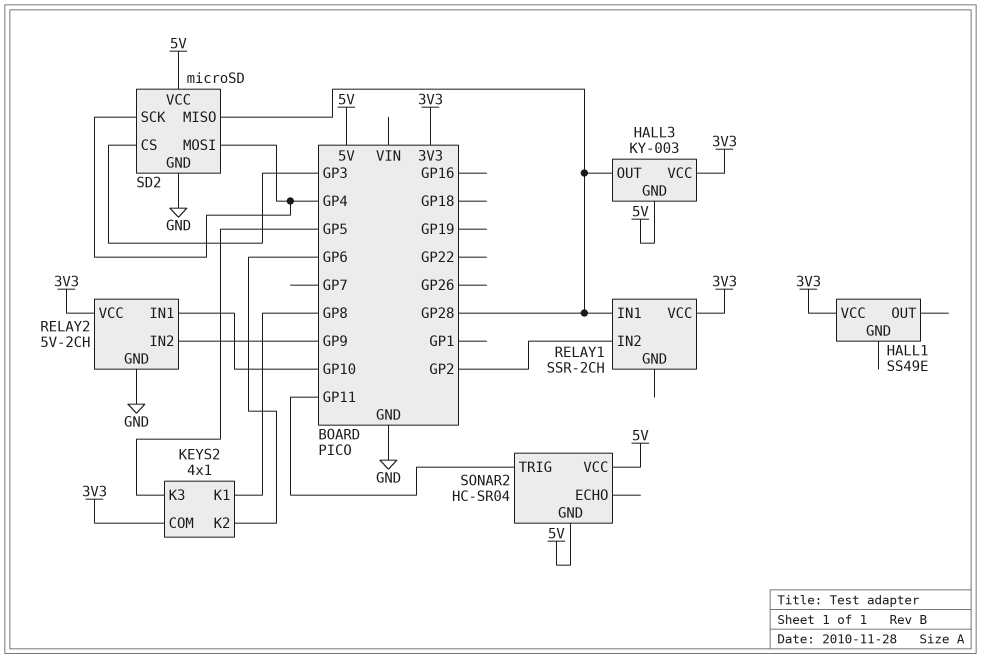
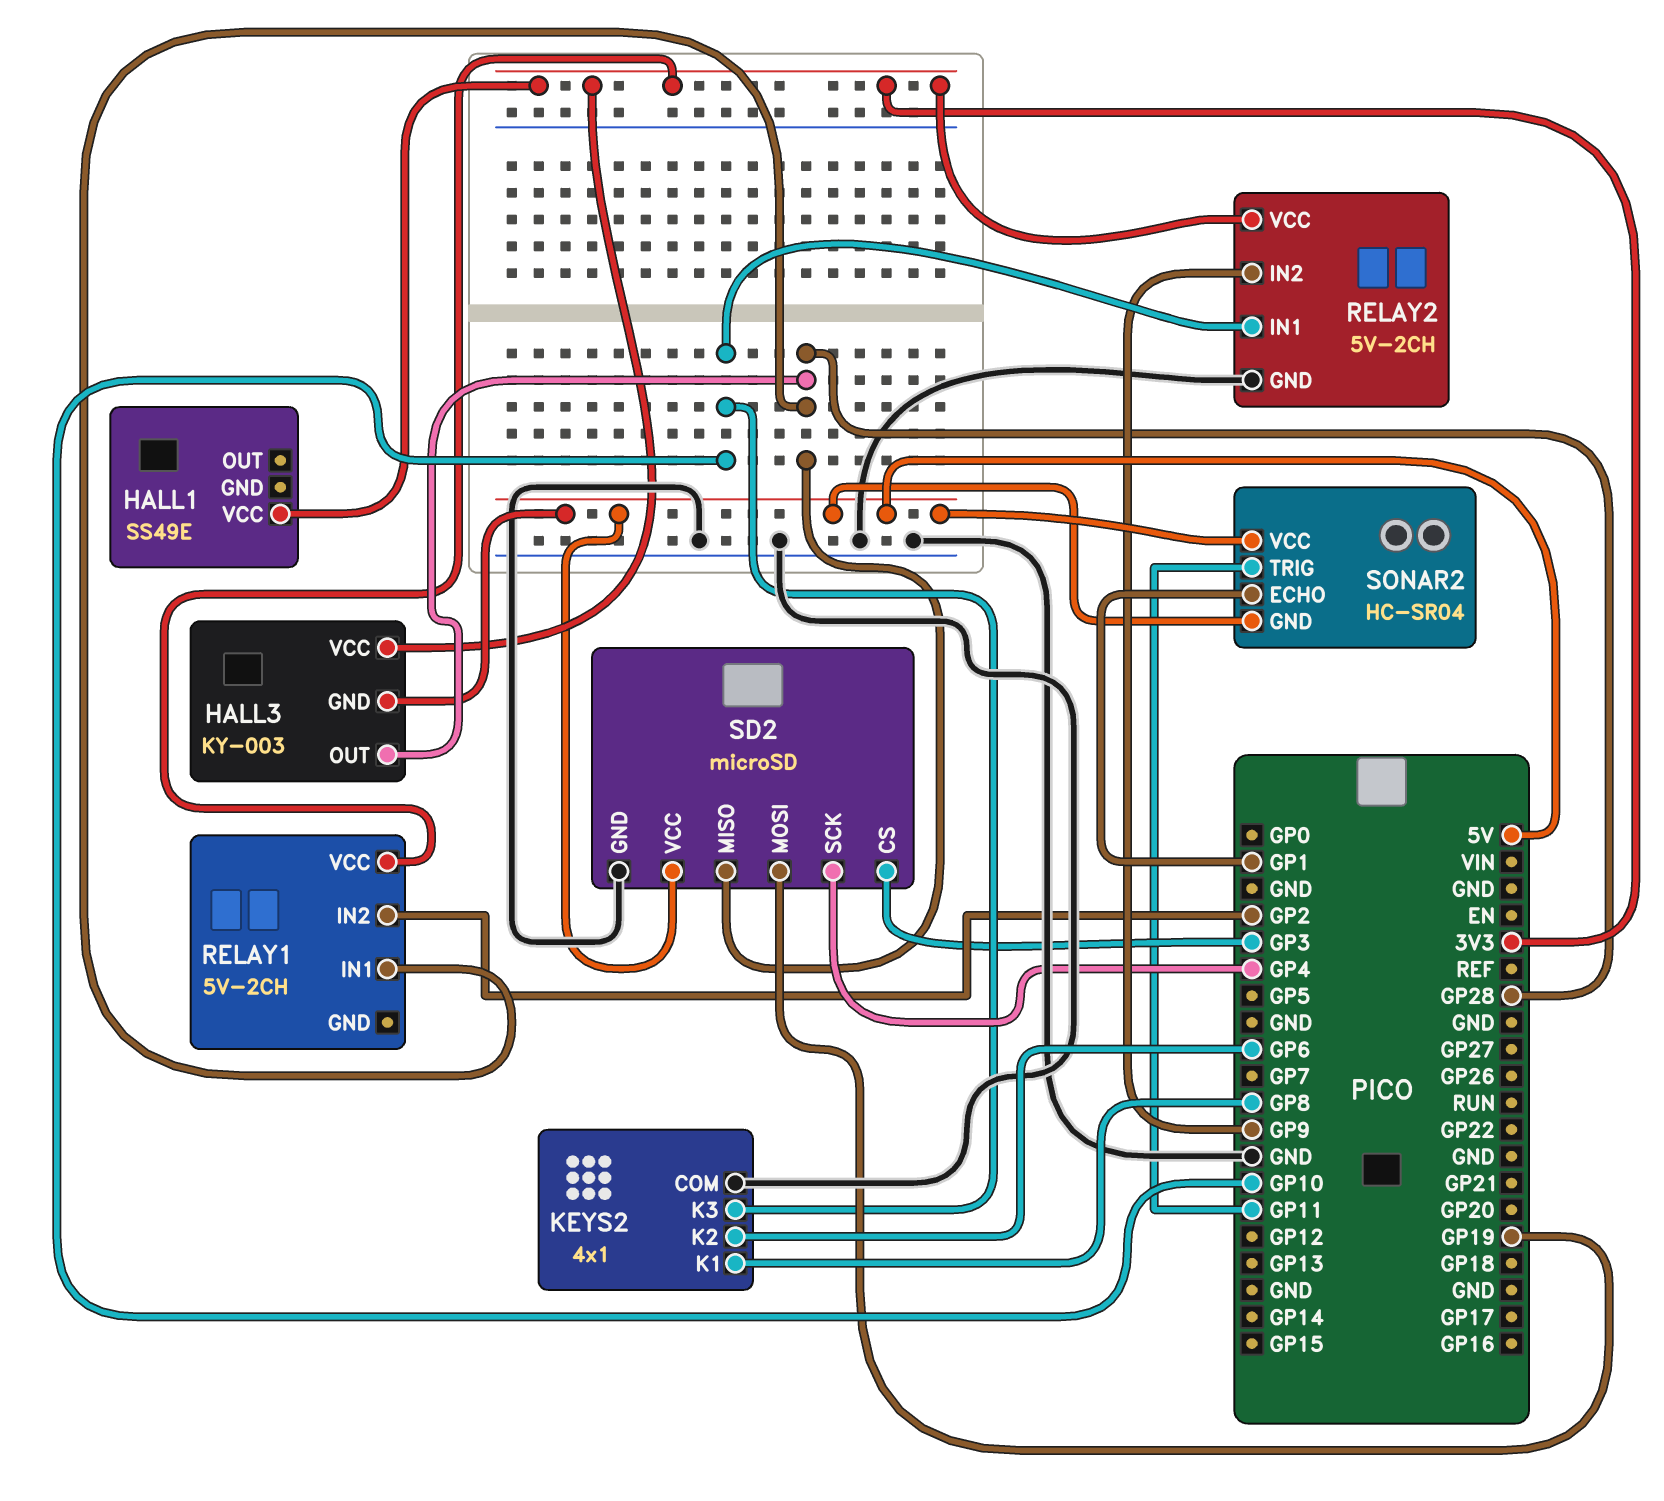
KEYS2 pin COM: 3V3 -> GND
KEYS2 pin K3: GP5 -> GP10
RELAY1: SSR-2CH -> 5V-2CH
SD2 pin MOSI: GP4 -> GP19
SONAR2 pin ECHO: none -> GP1

